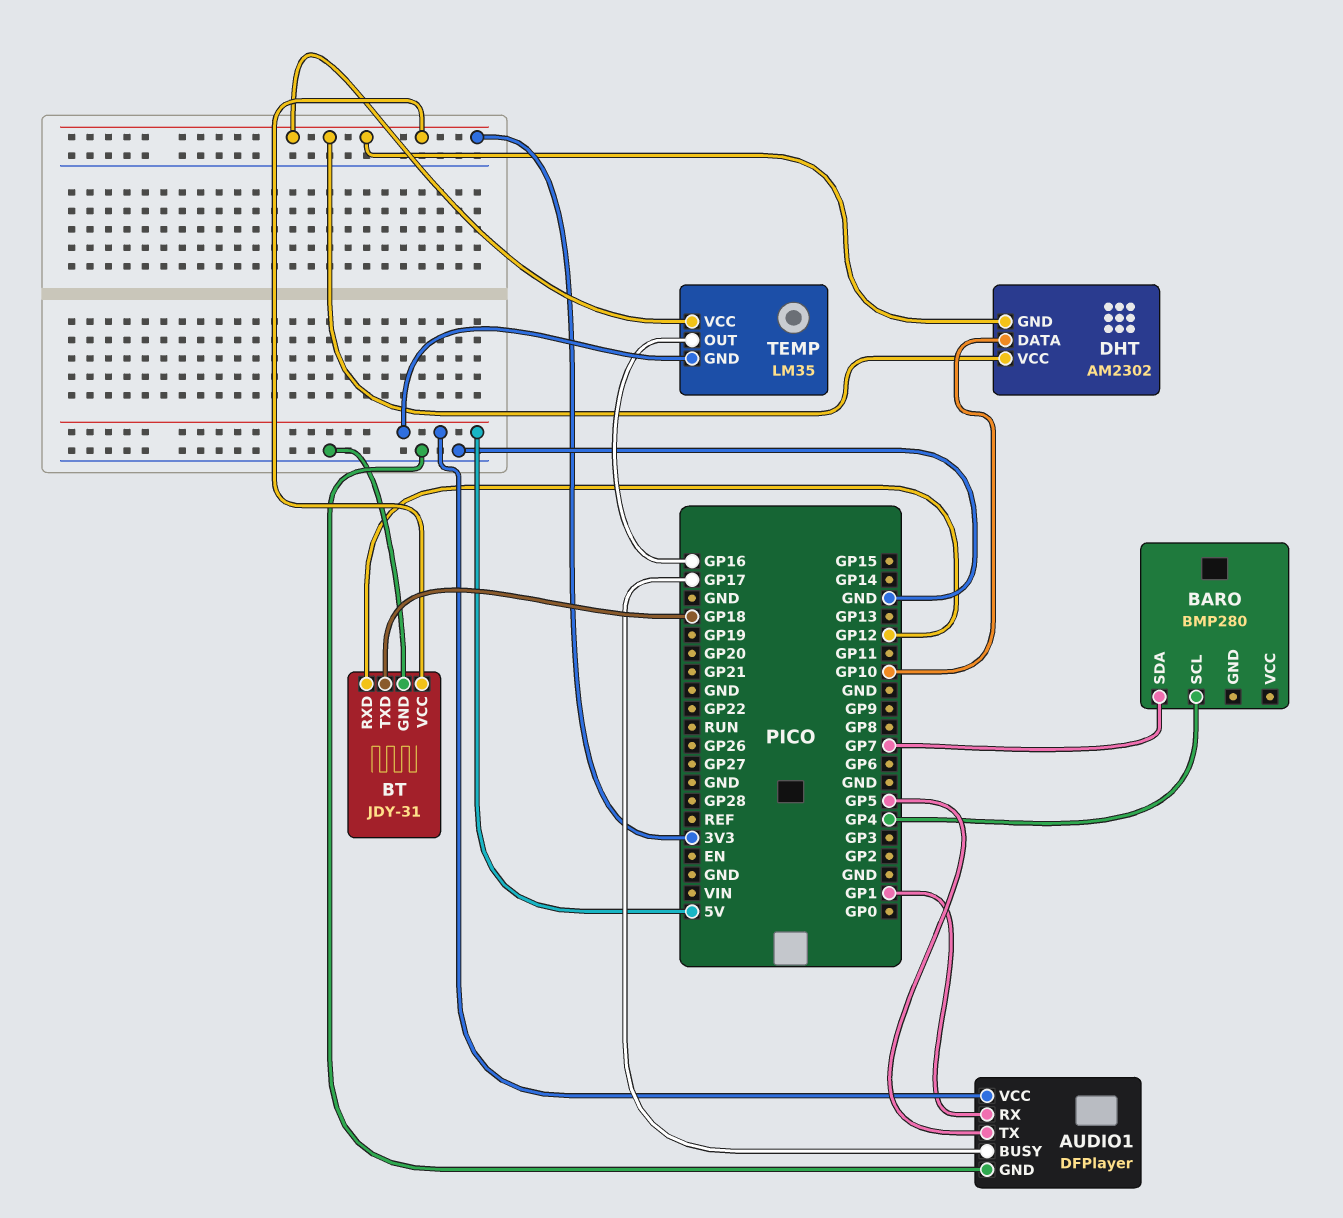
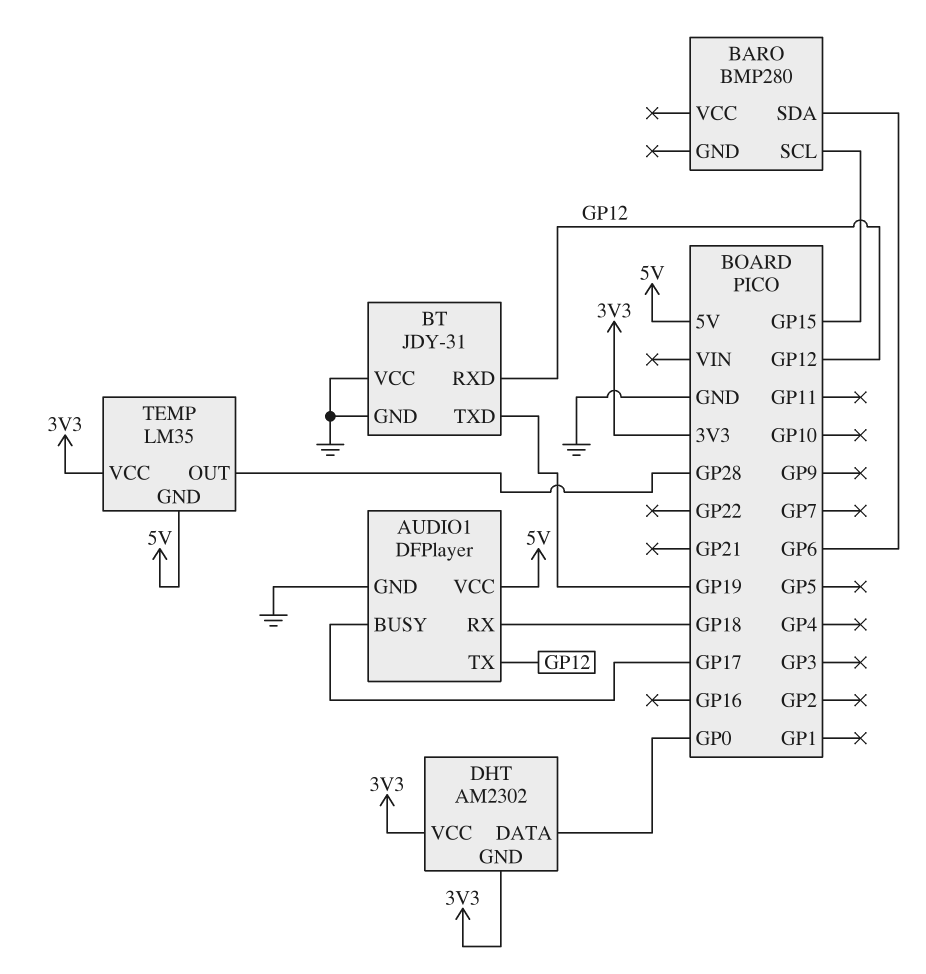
AUDIO1 pin RX: GP1 -> GP18
AUDIO1 pin TX: GP5 -> GP12
BARO pin SCL: GP4 -> GP15
BARO pin SDA: GP7 -> GP6
BT pin TXD: GP18 -> GP19
BT pin VCC: 3V3 -> GND
DHT pin DATA: GP10 -> GP0
TEMP pin OUT: GP16 -> GP28

